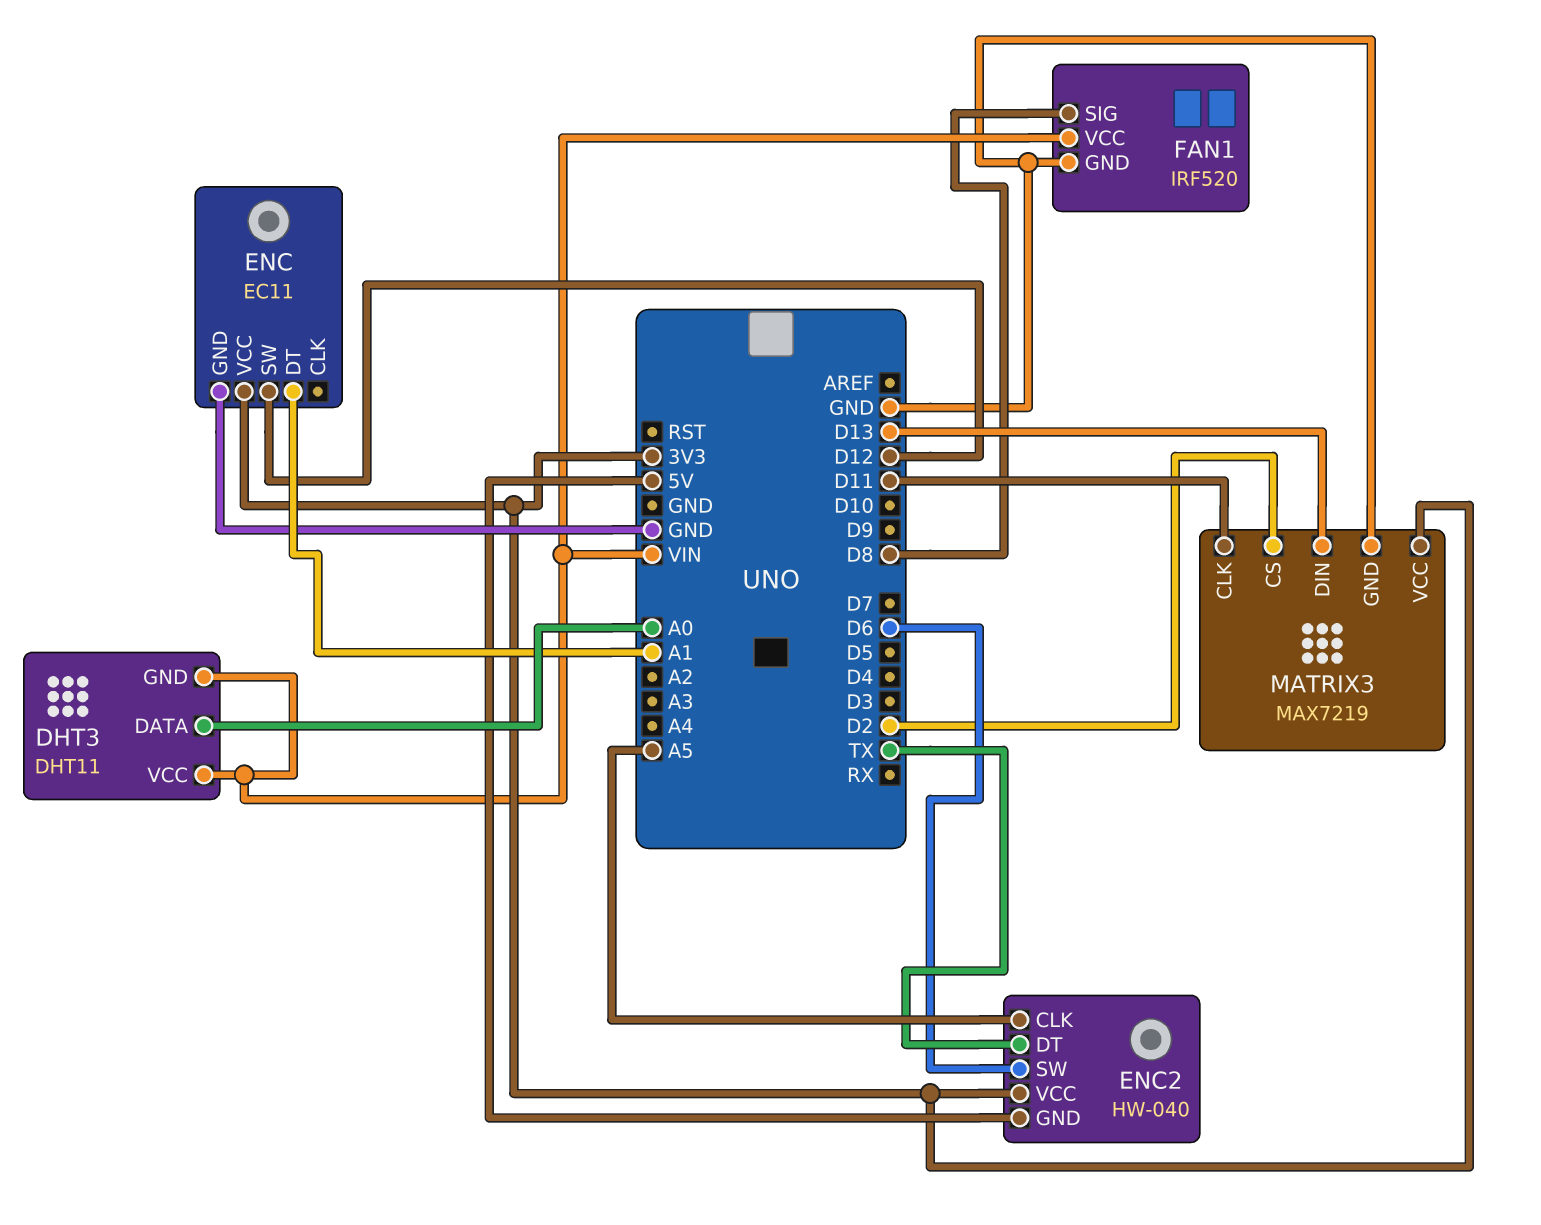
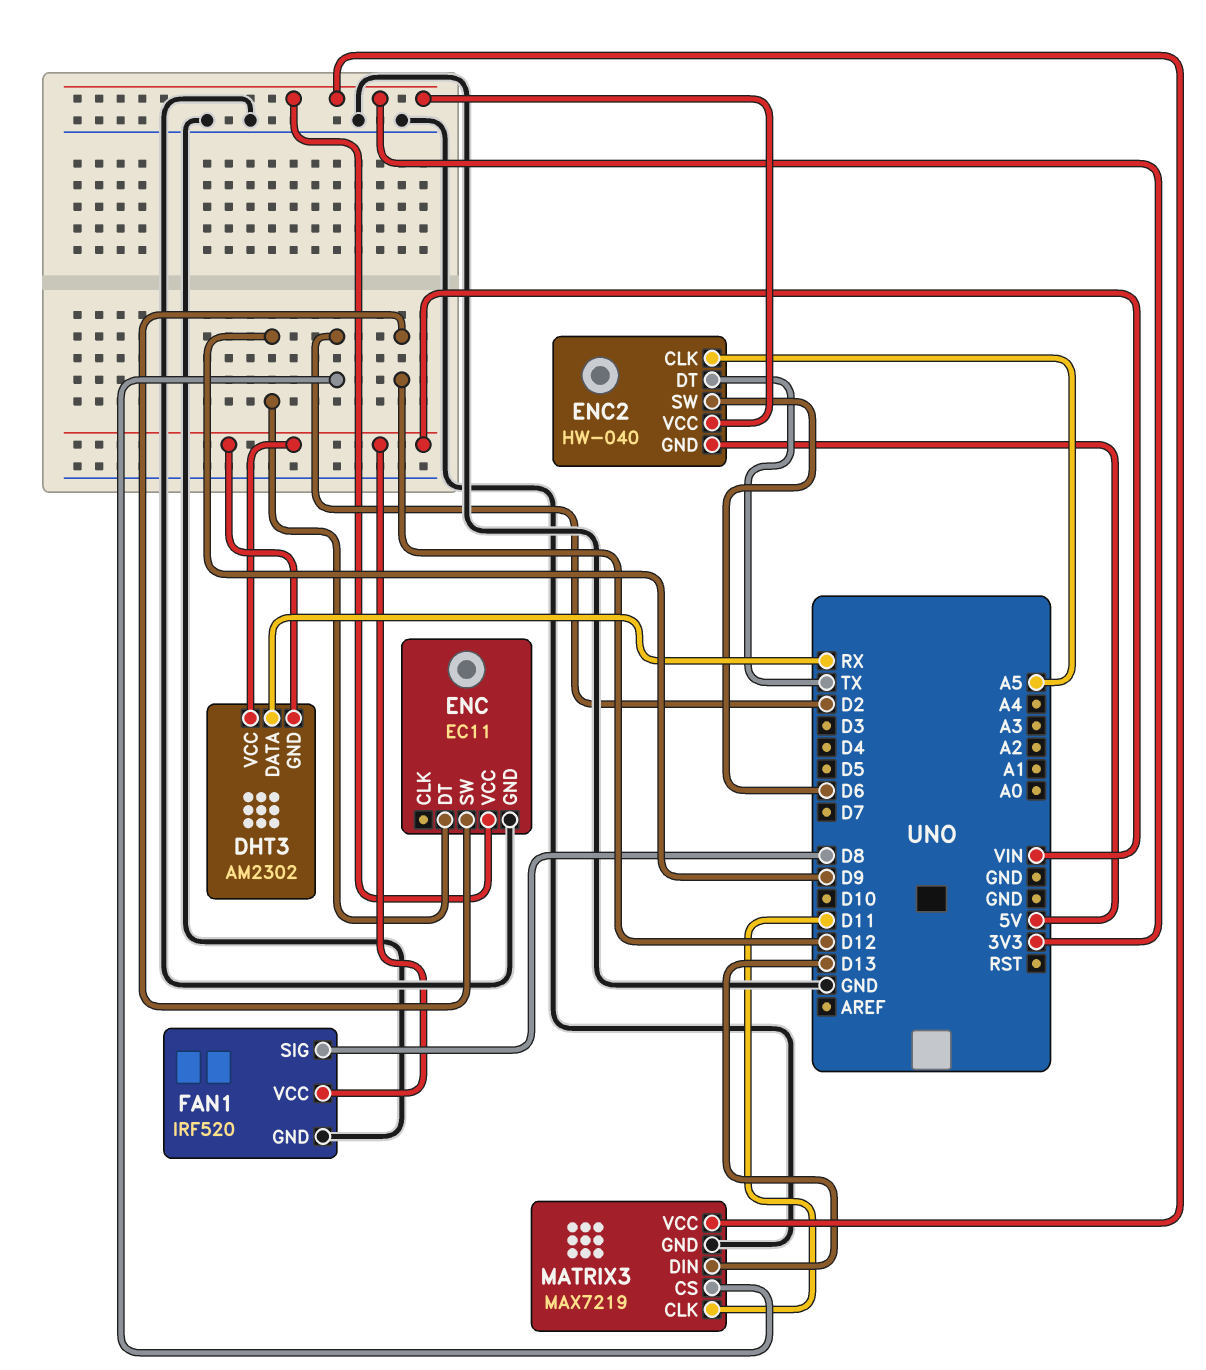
DHT3: DHT11 -> AM2302
DHT3 pin DATA: A0 -> RX
ENC pin DT: A1 -> D9

